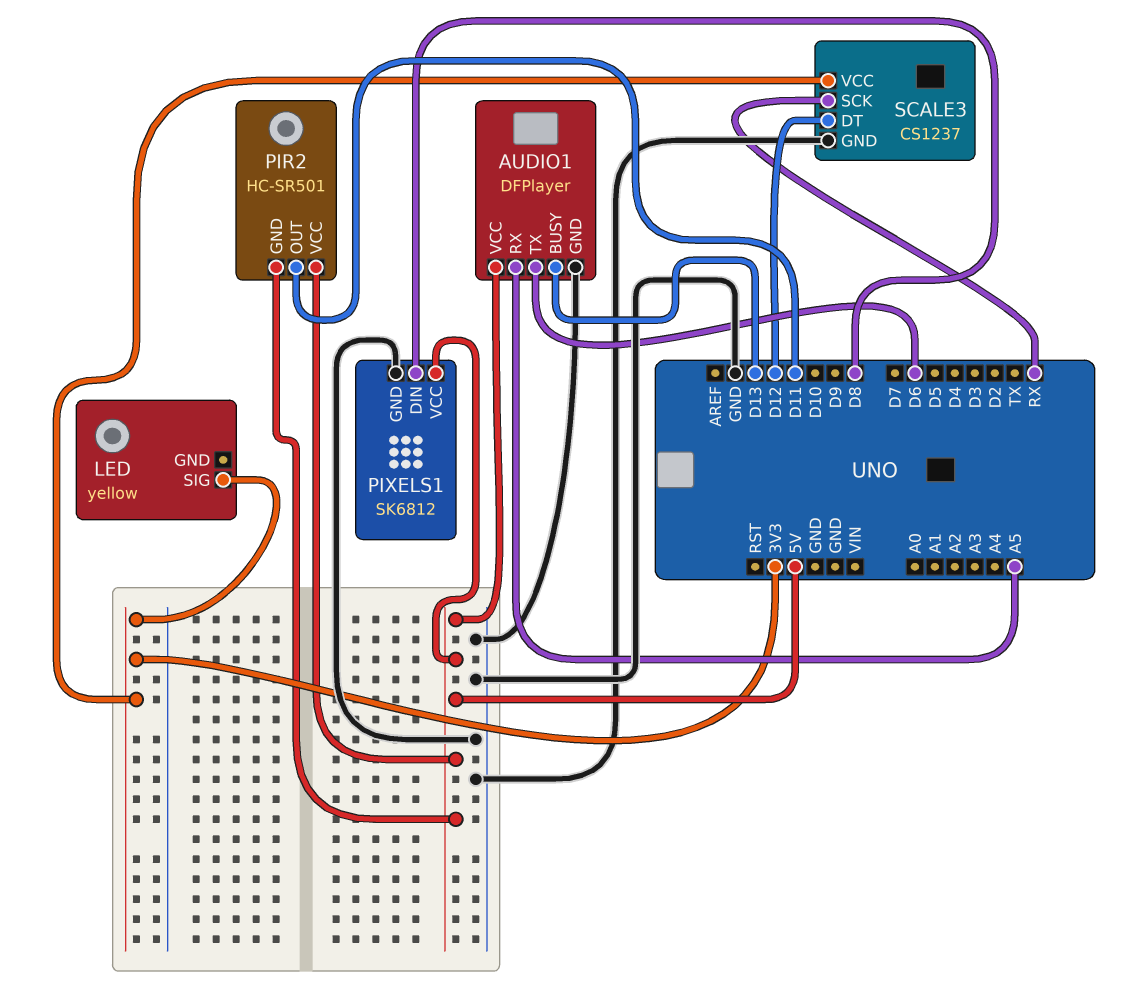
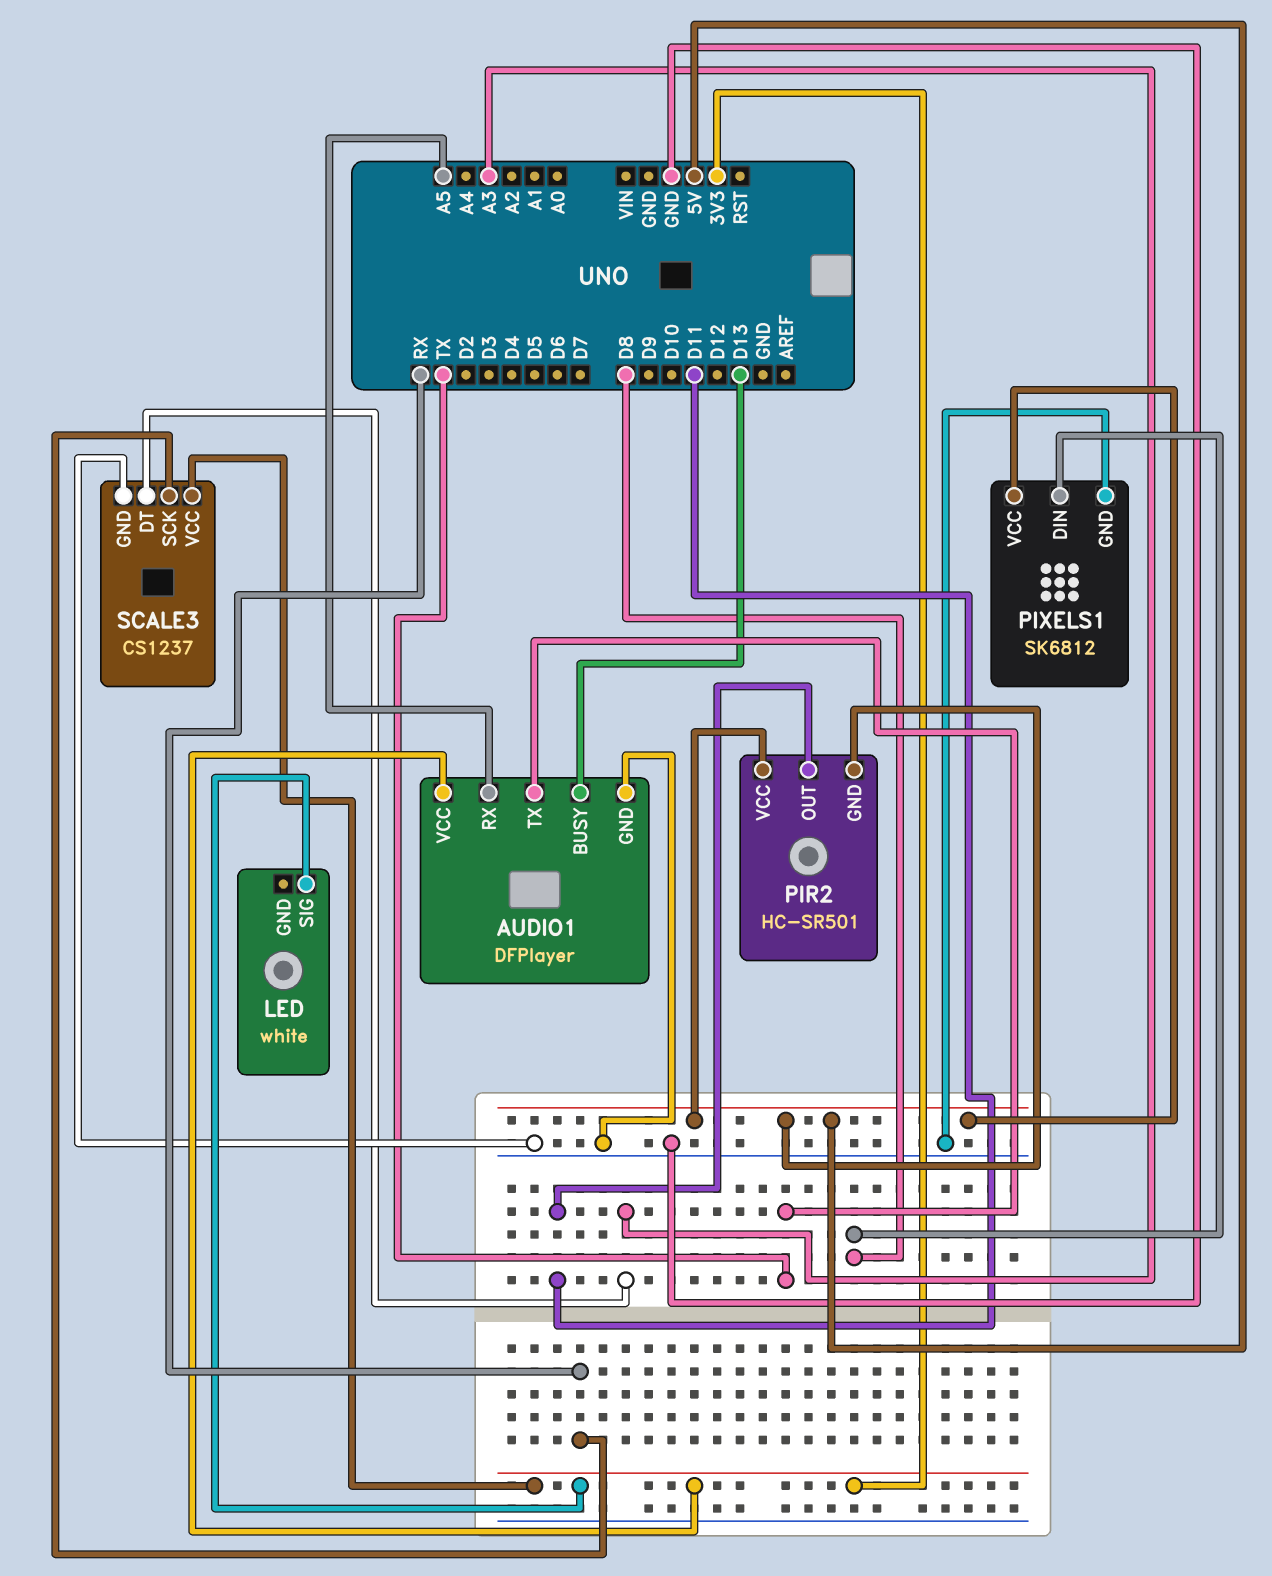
AUDIO1 pin TX: D6 -> TX
AUDIO1 pin VCC: 5V -> 3V3
LED: yellow -> white
SCALE3 pin DT: D12 -> A3

